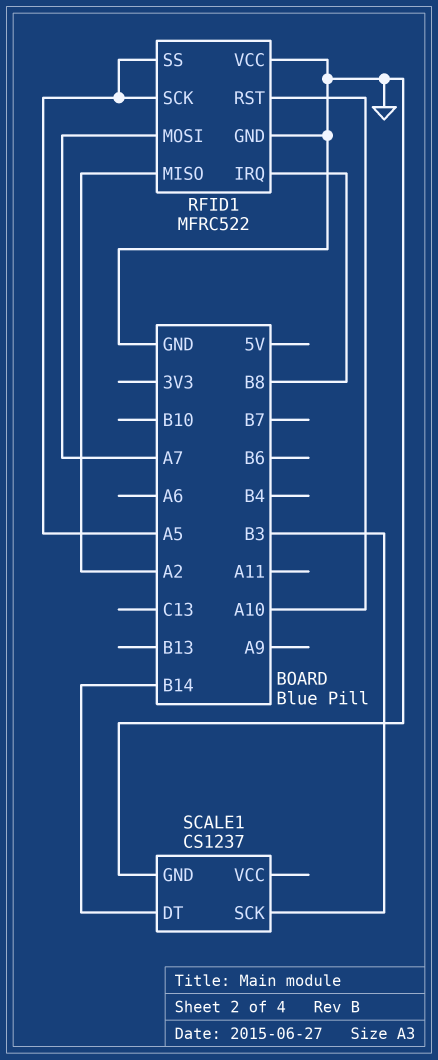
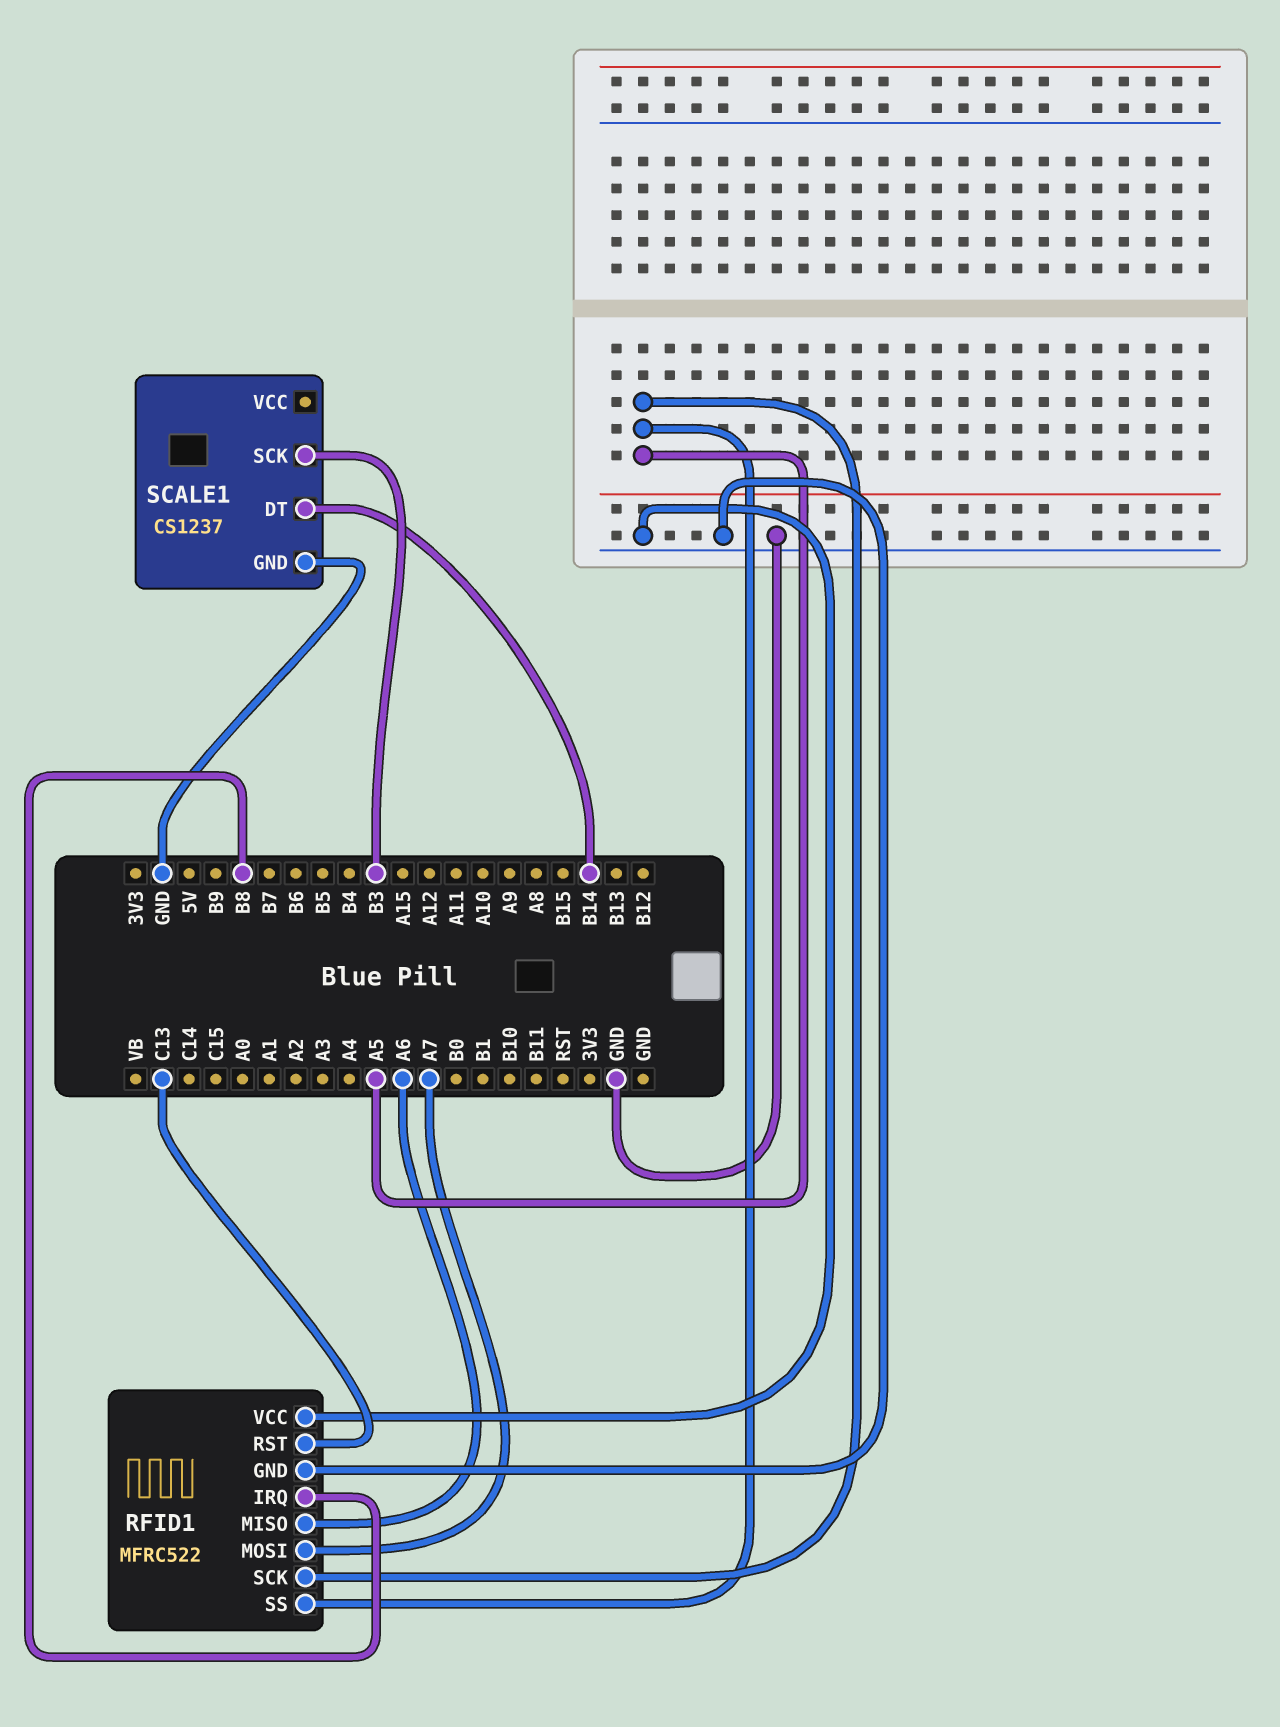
RFID1 pin MISO: A2 -> A6
RFID1 pin RST: A10 -> C13

